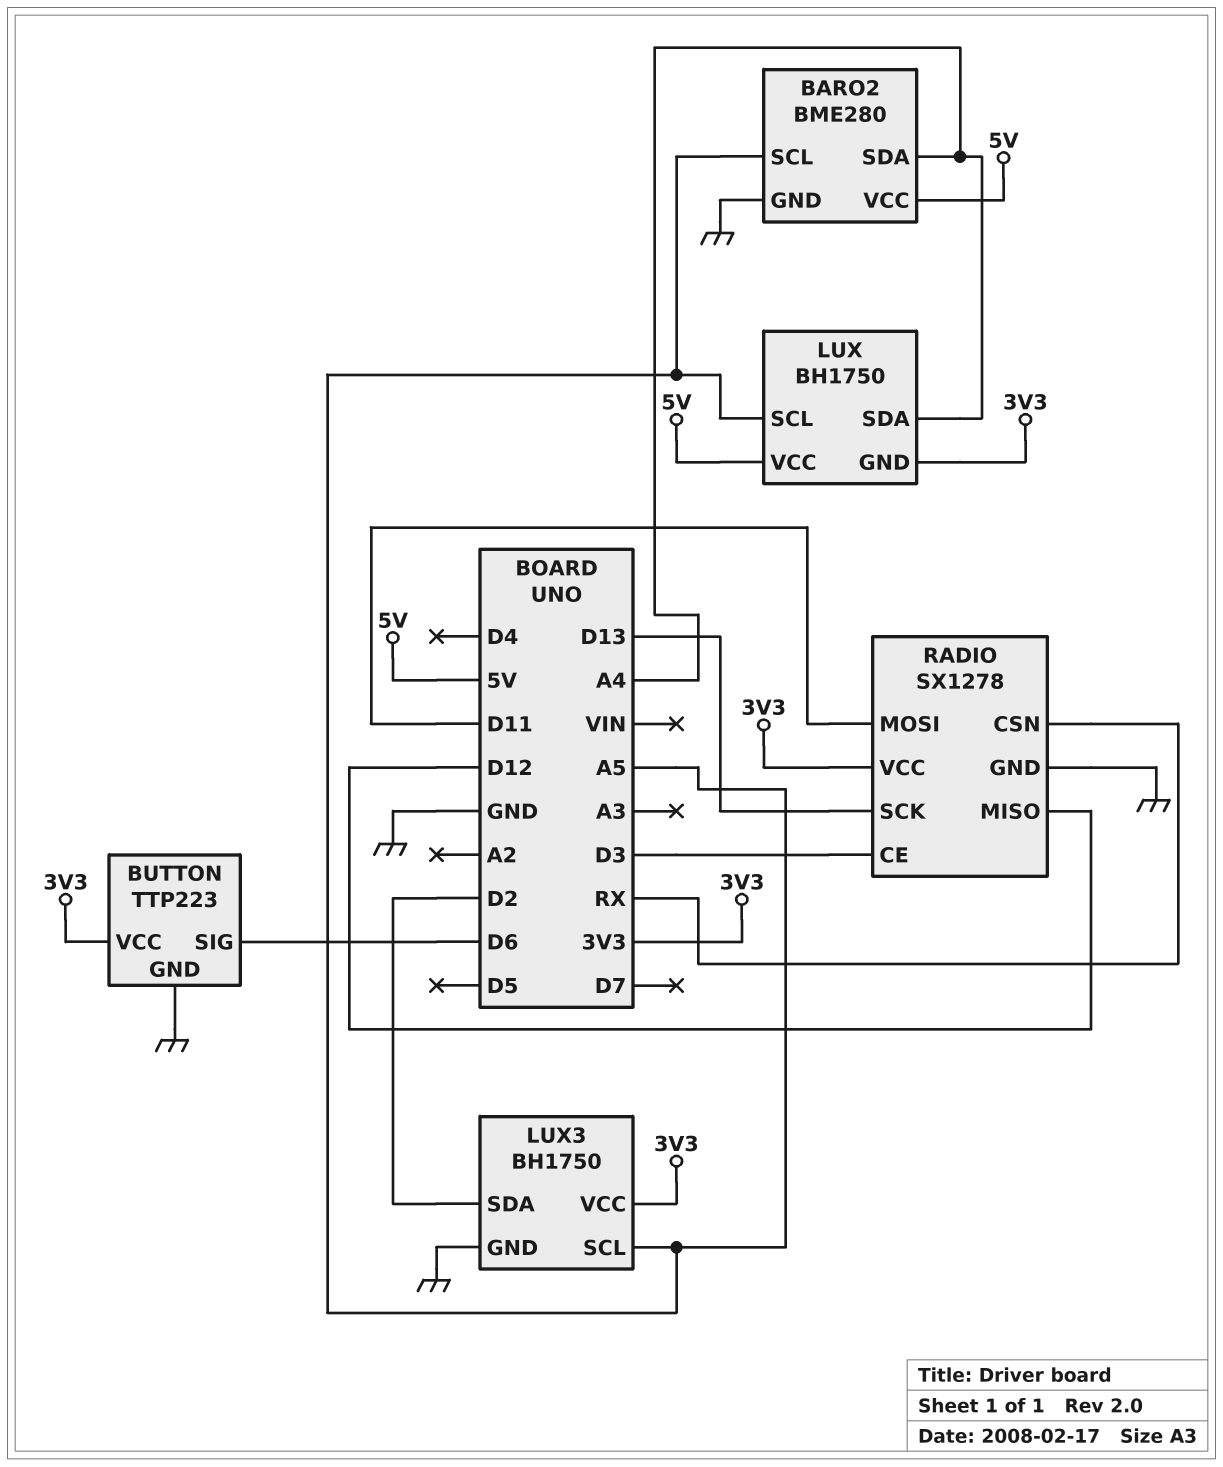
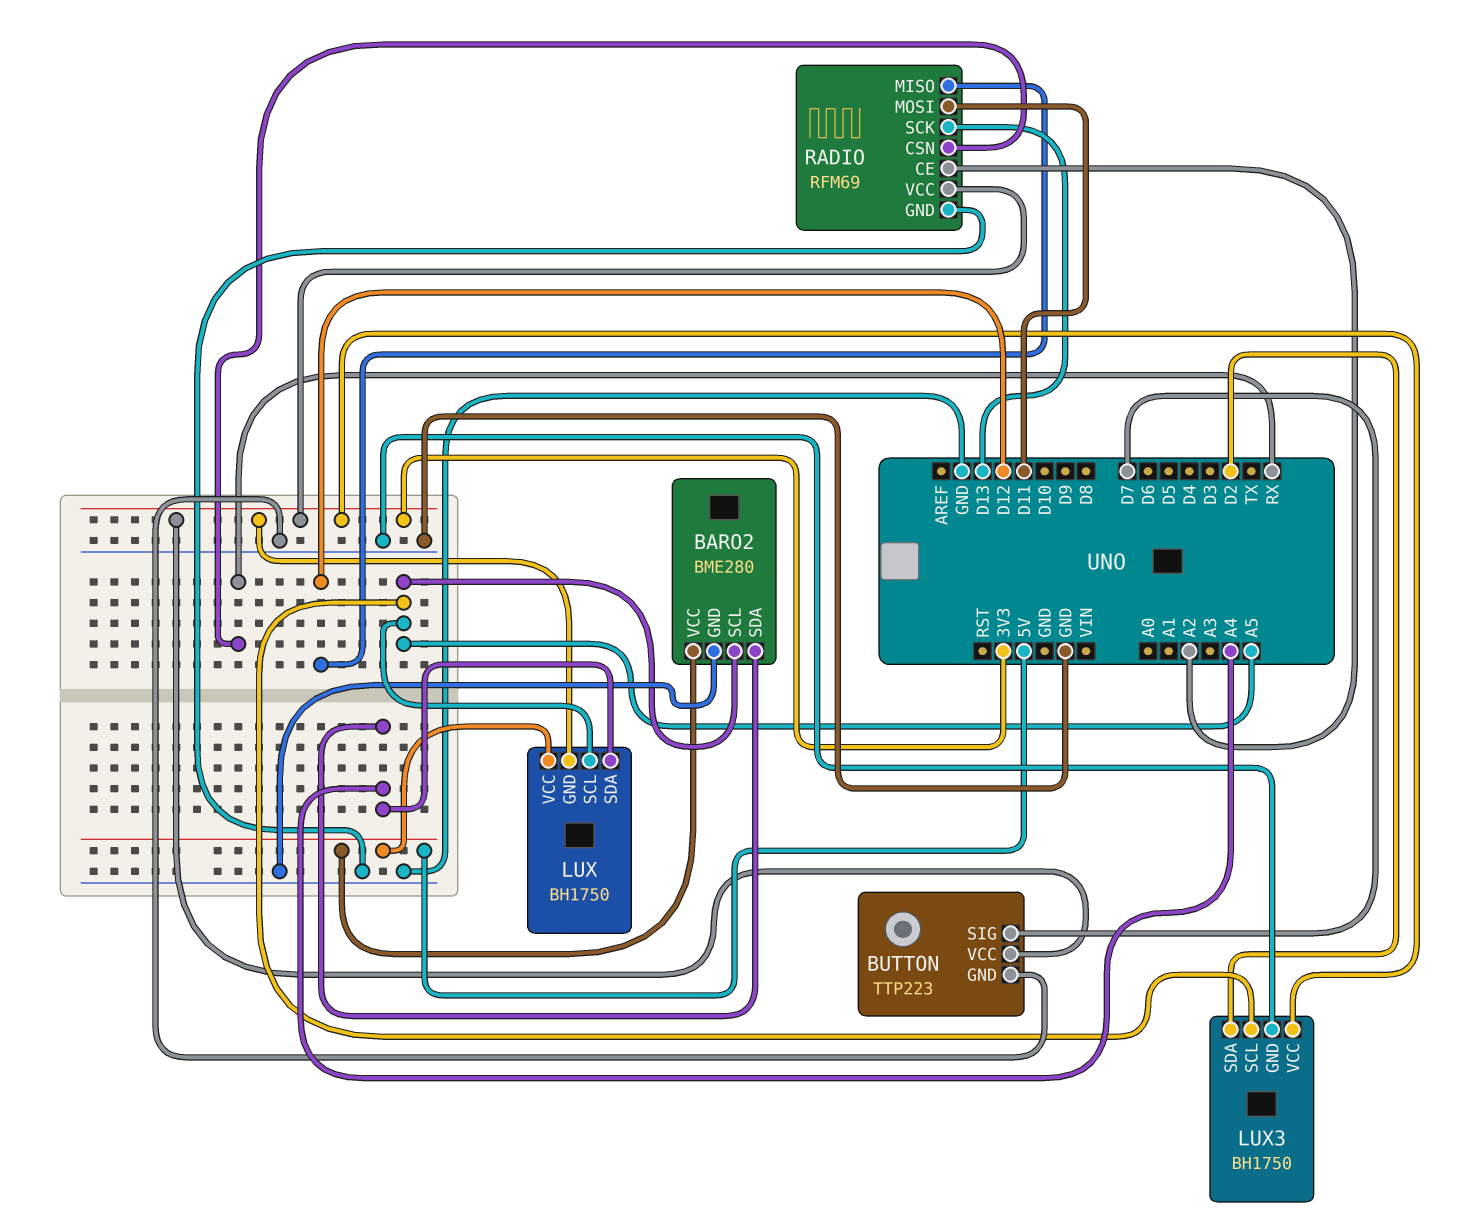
BUTTON pin SIG: D6 -> D7
RADIO: SX1278 -> RFM69
RADIO pin CE: D3 -> A2

